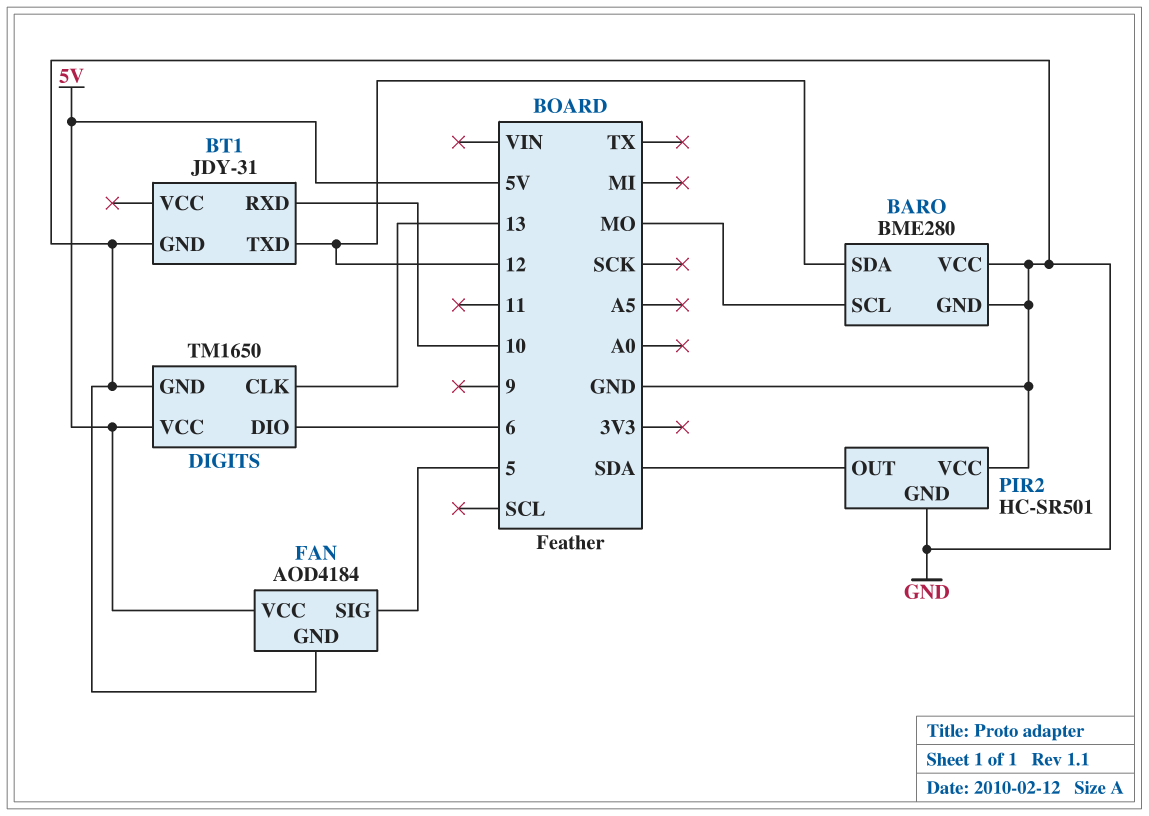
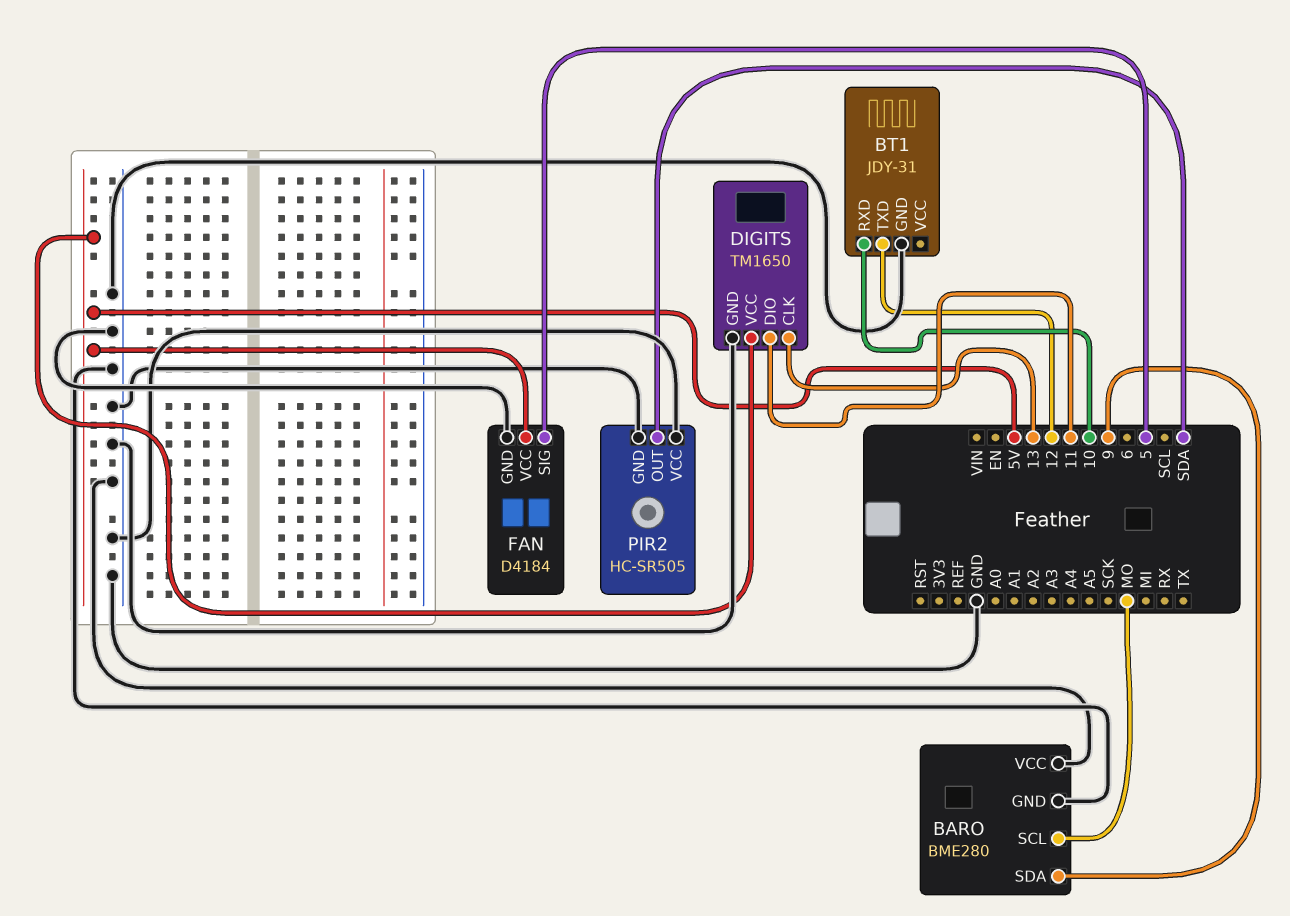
BARO pin SDA: 12 -> 9
DIGITS pin DIO: 6 -> 11
FAN: AOD4184 -> D4184
PIR2: HC-SR501 -> HC-SR505

